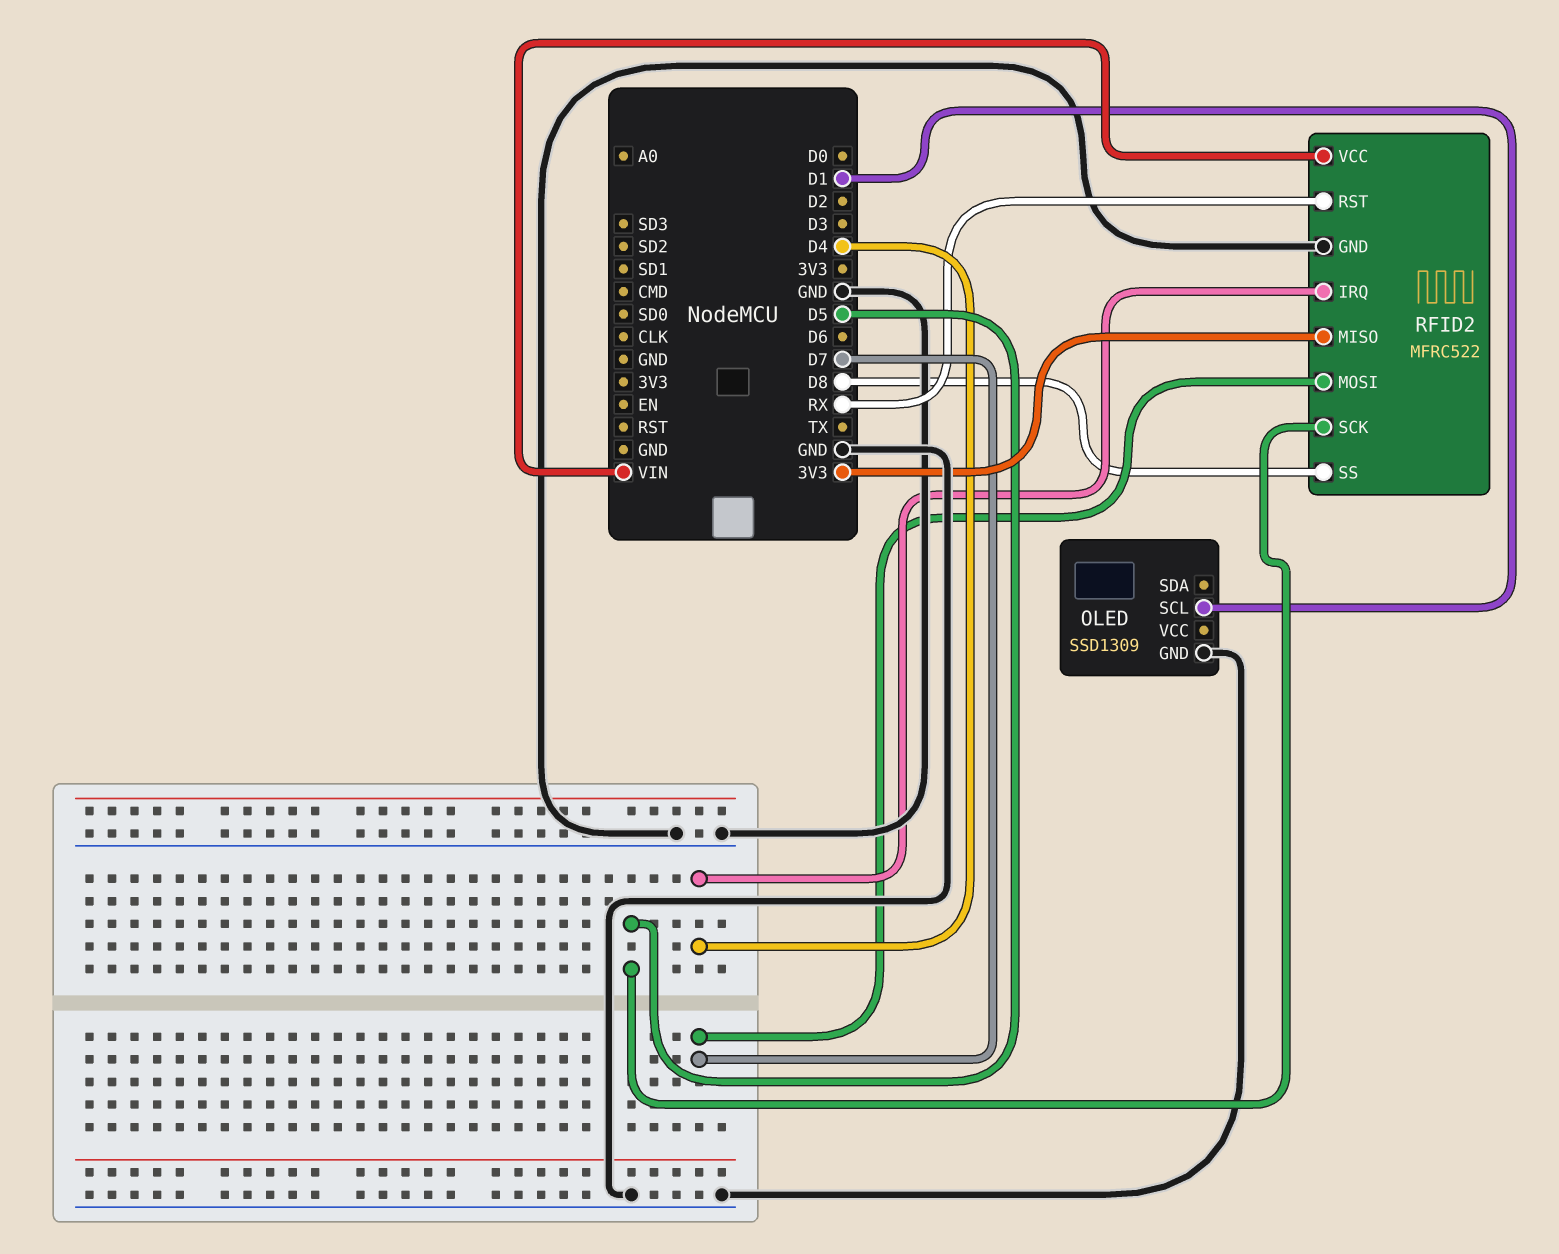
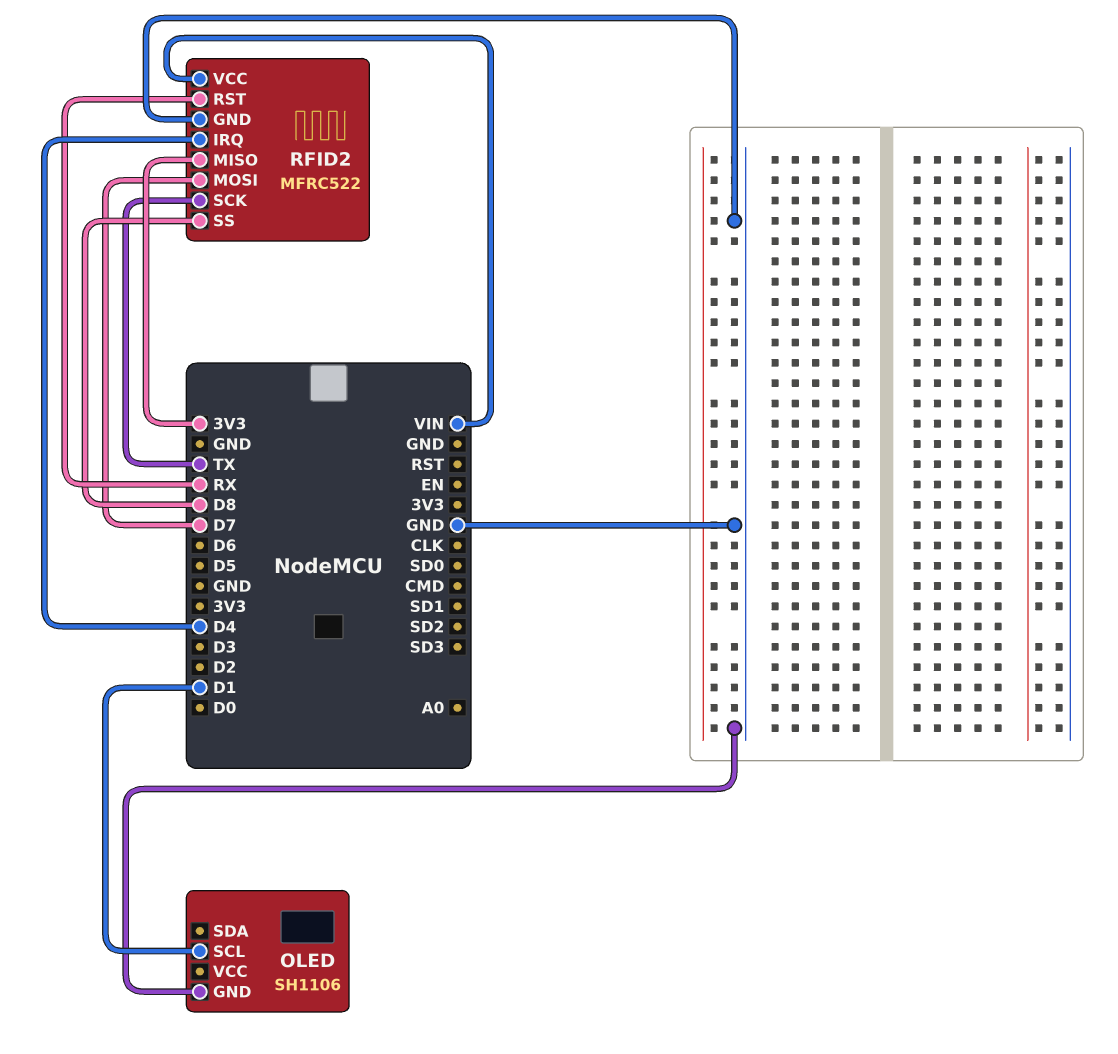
OLED: SSD1309 -> SH1106
RFID2 pin SCK: D5 -> TX

